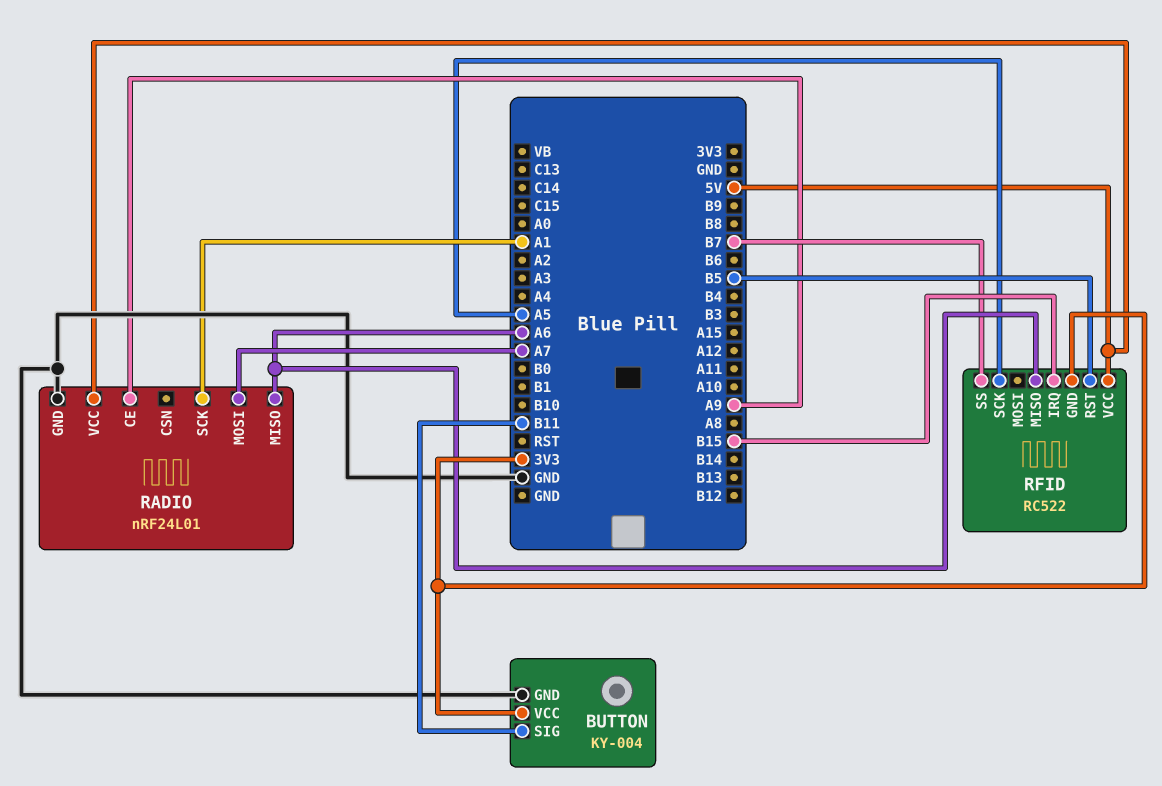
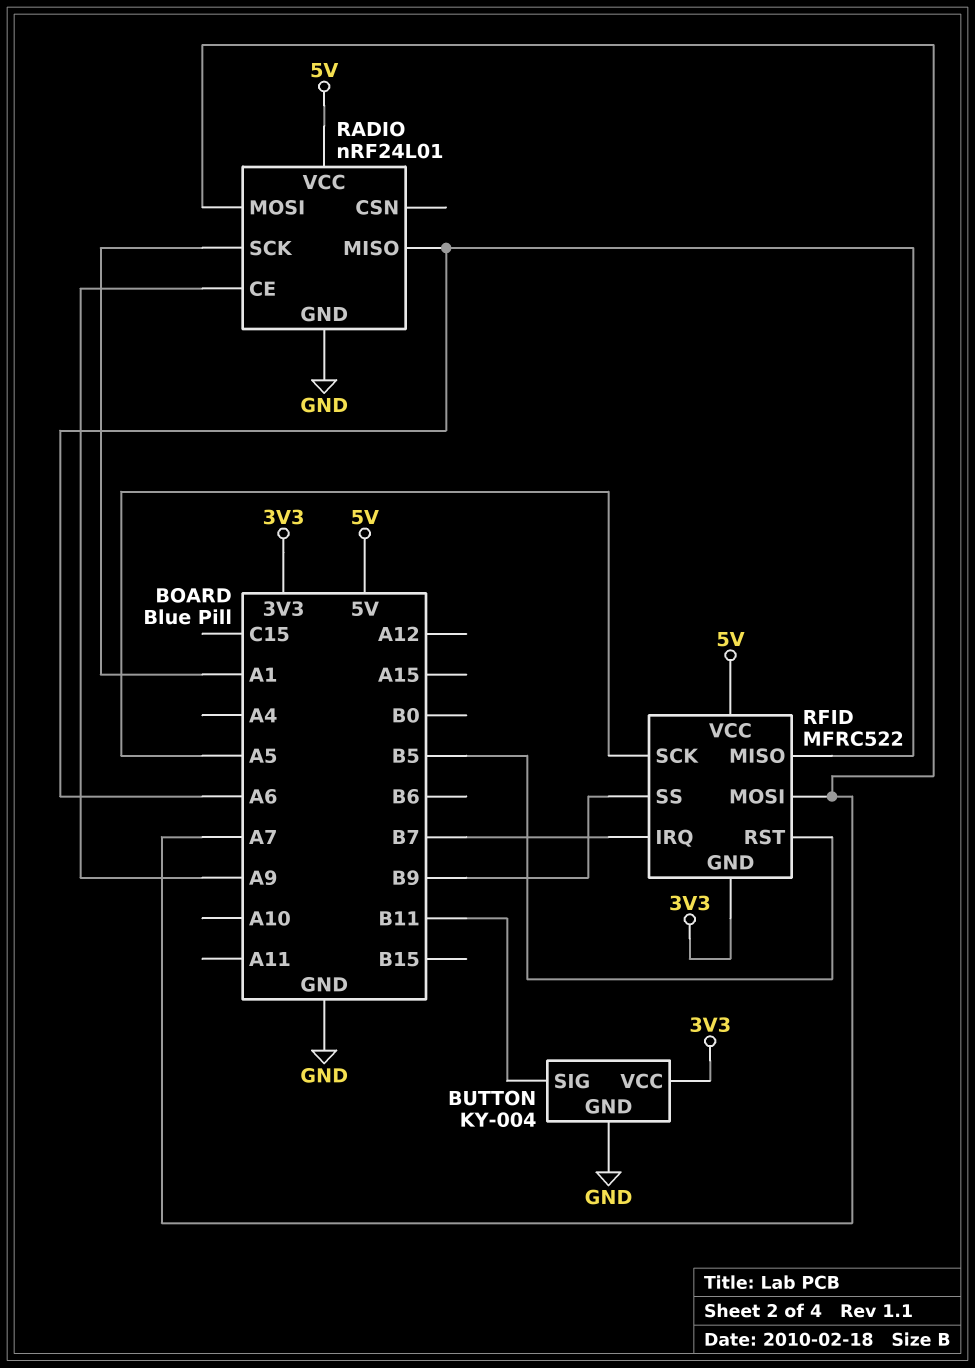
RFID: RC522 -> MFRC522
RFID pin IRQ: B15 -> B7
RFID pin MOSI: none -> A7
RFID pin SS: B7 -> B9

